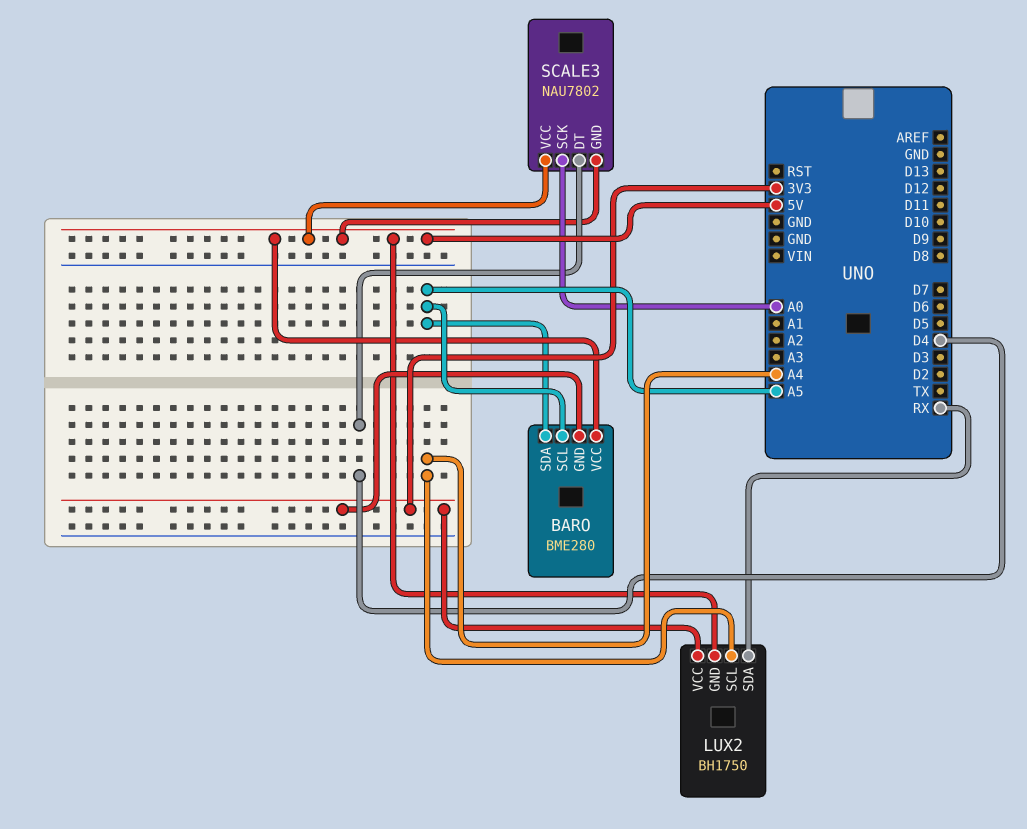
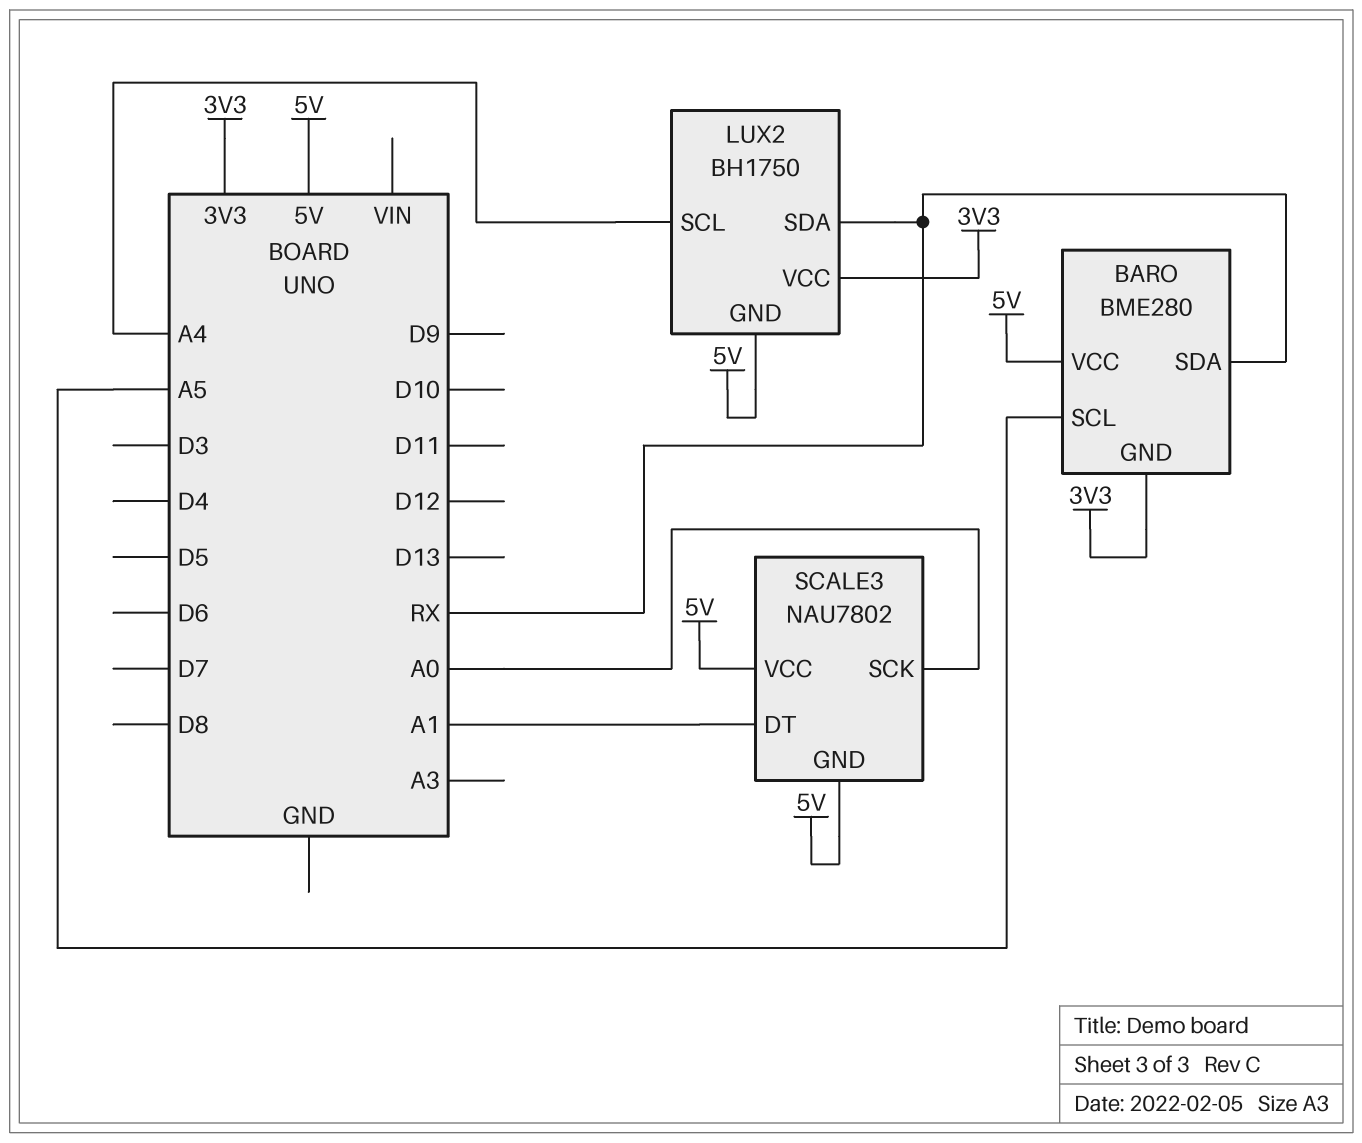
BARO pin SDA: A5 -> RX
SCALE3 pin DT: D4 -> A1

